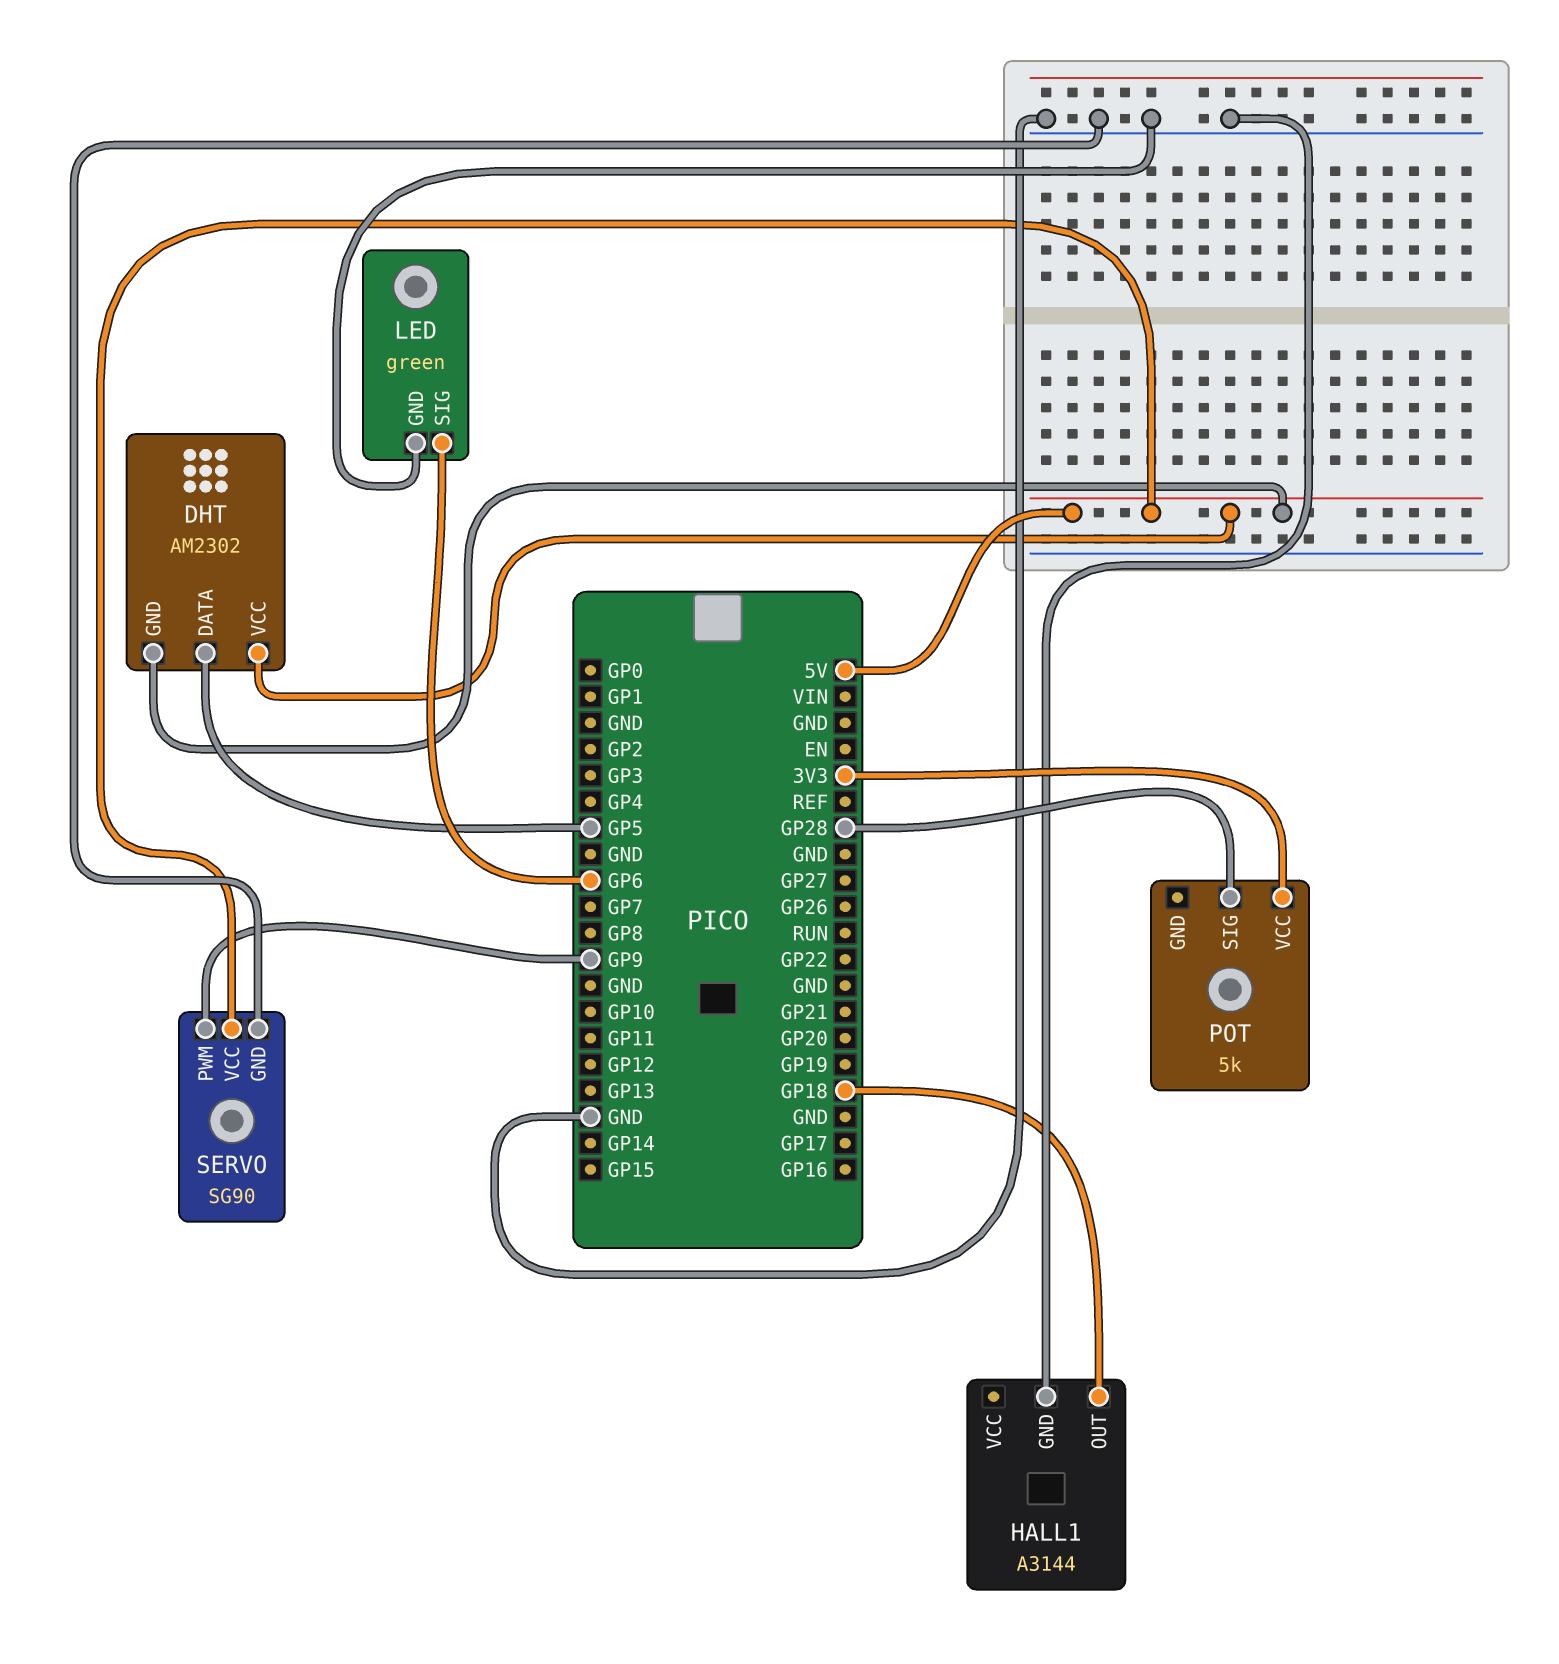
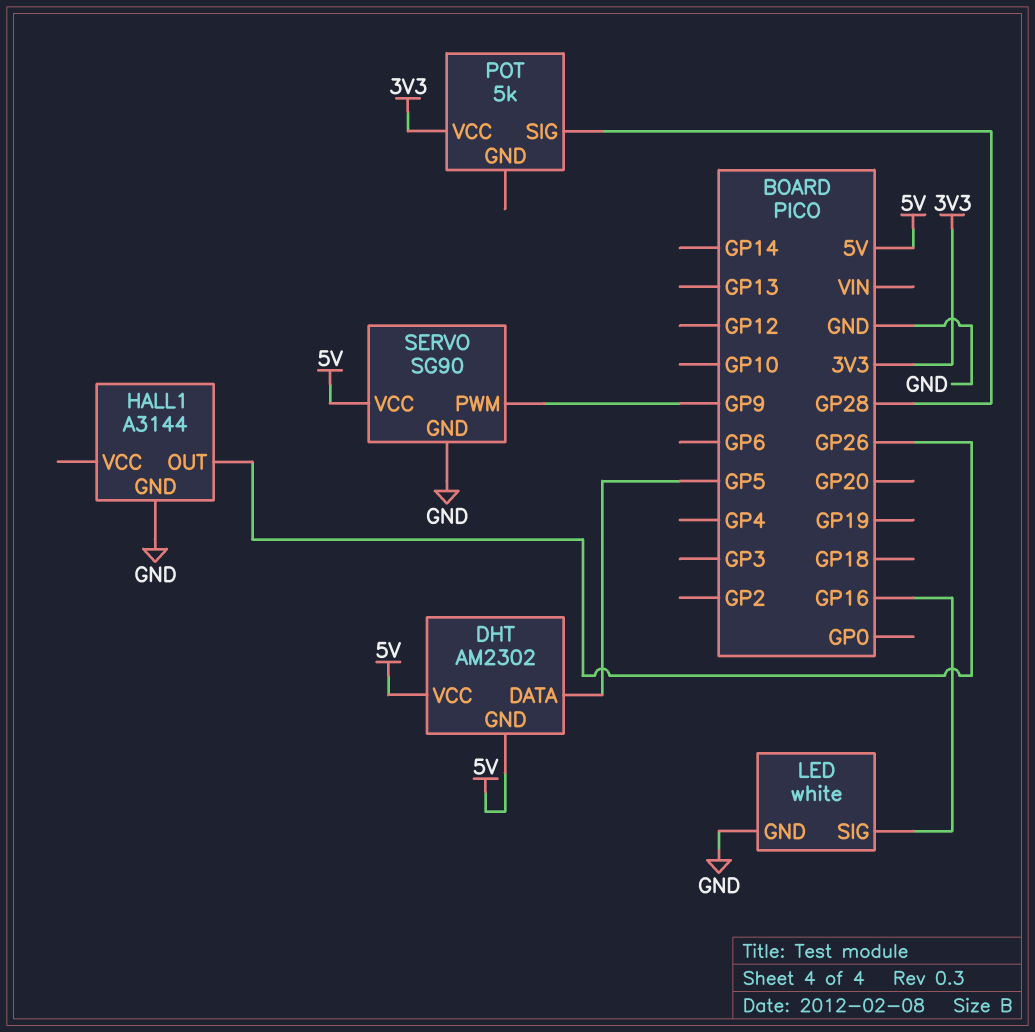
HALL1 pin OUT: GP18 -> GP26
LED: green -> white
LED pin SIG: GP6 -> GP16

